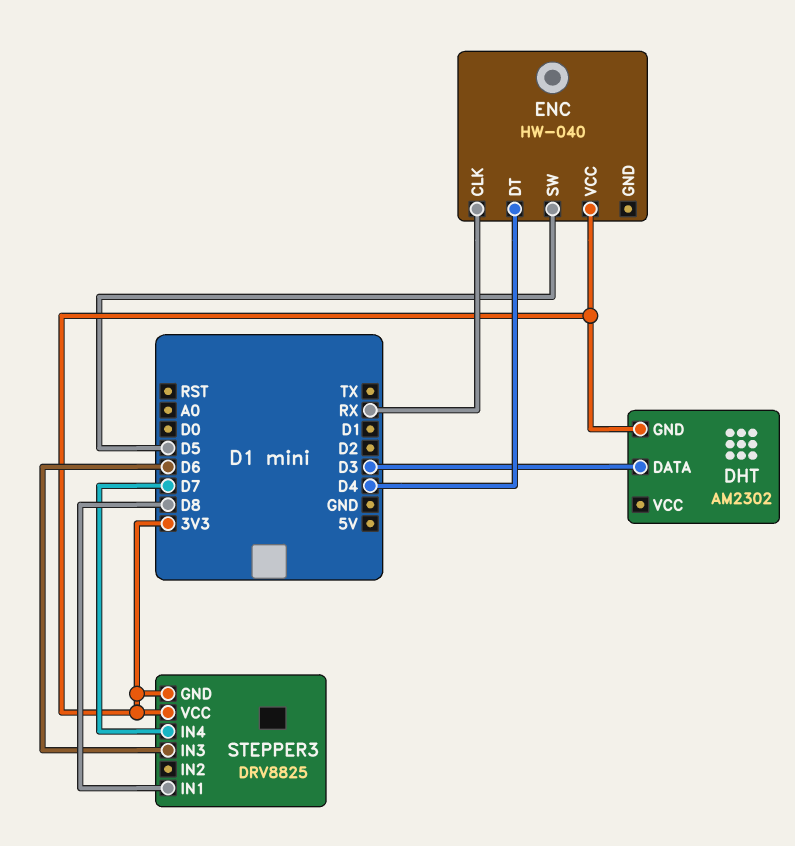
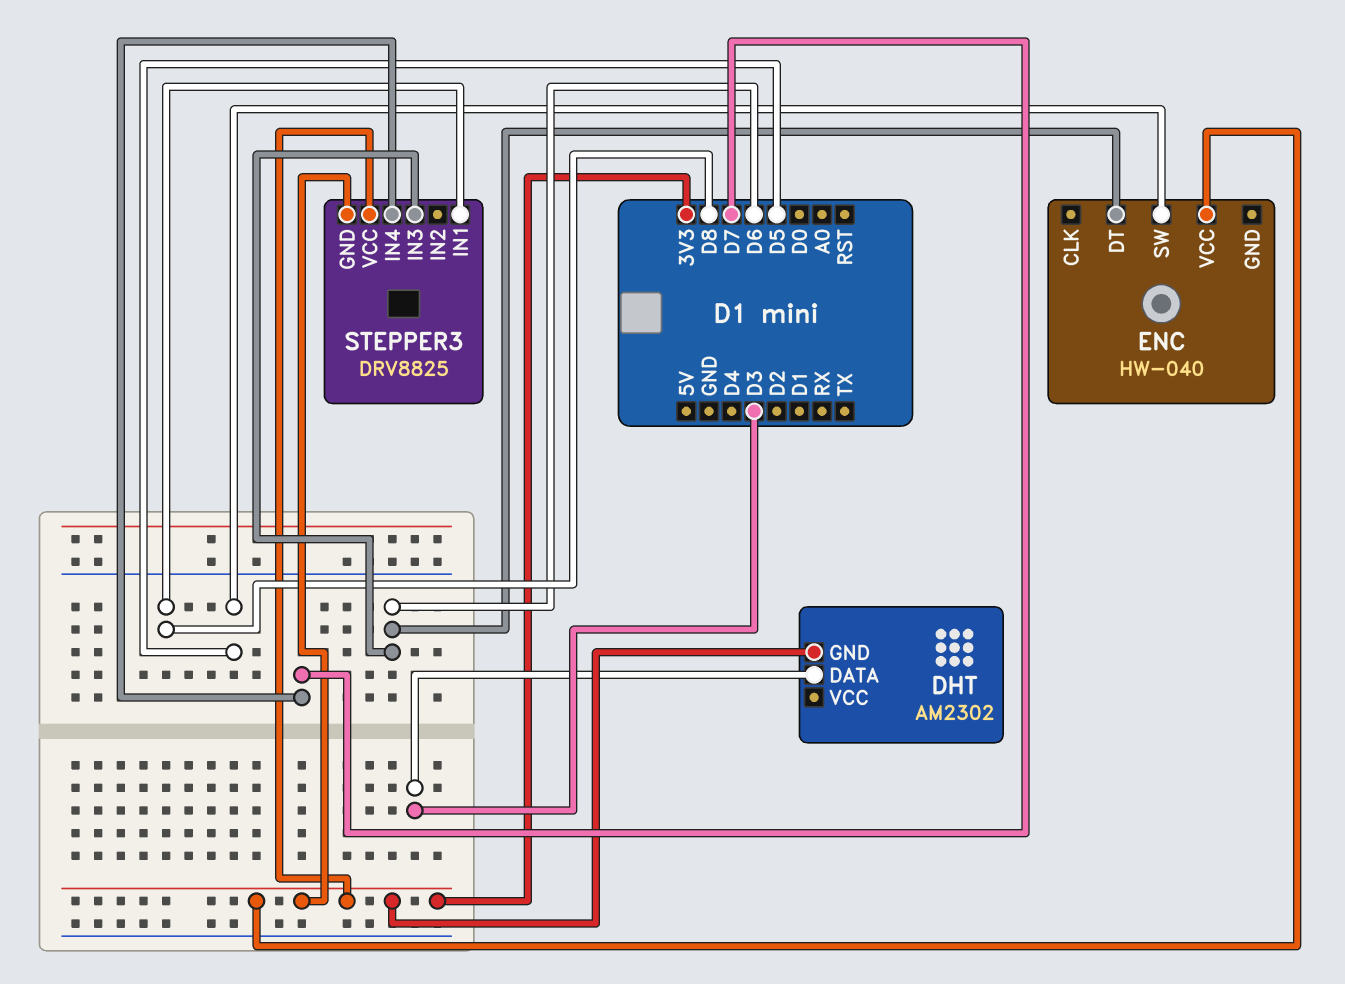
ENC pin CLK: RX -> none
ENC pin DT: D4 -> D6

